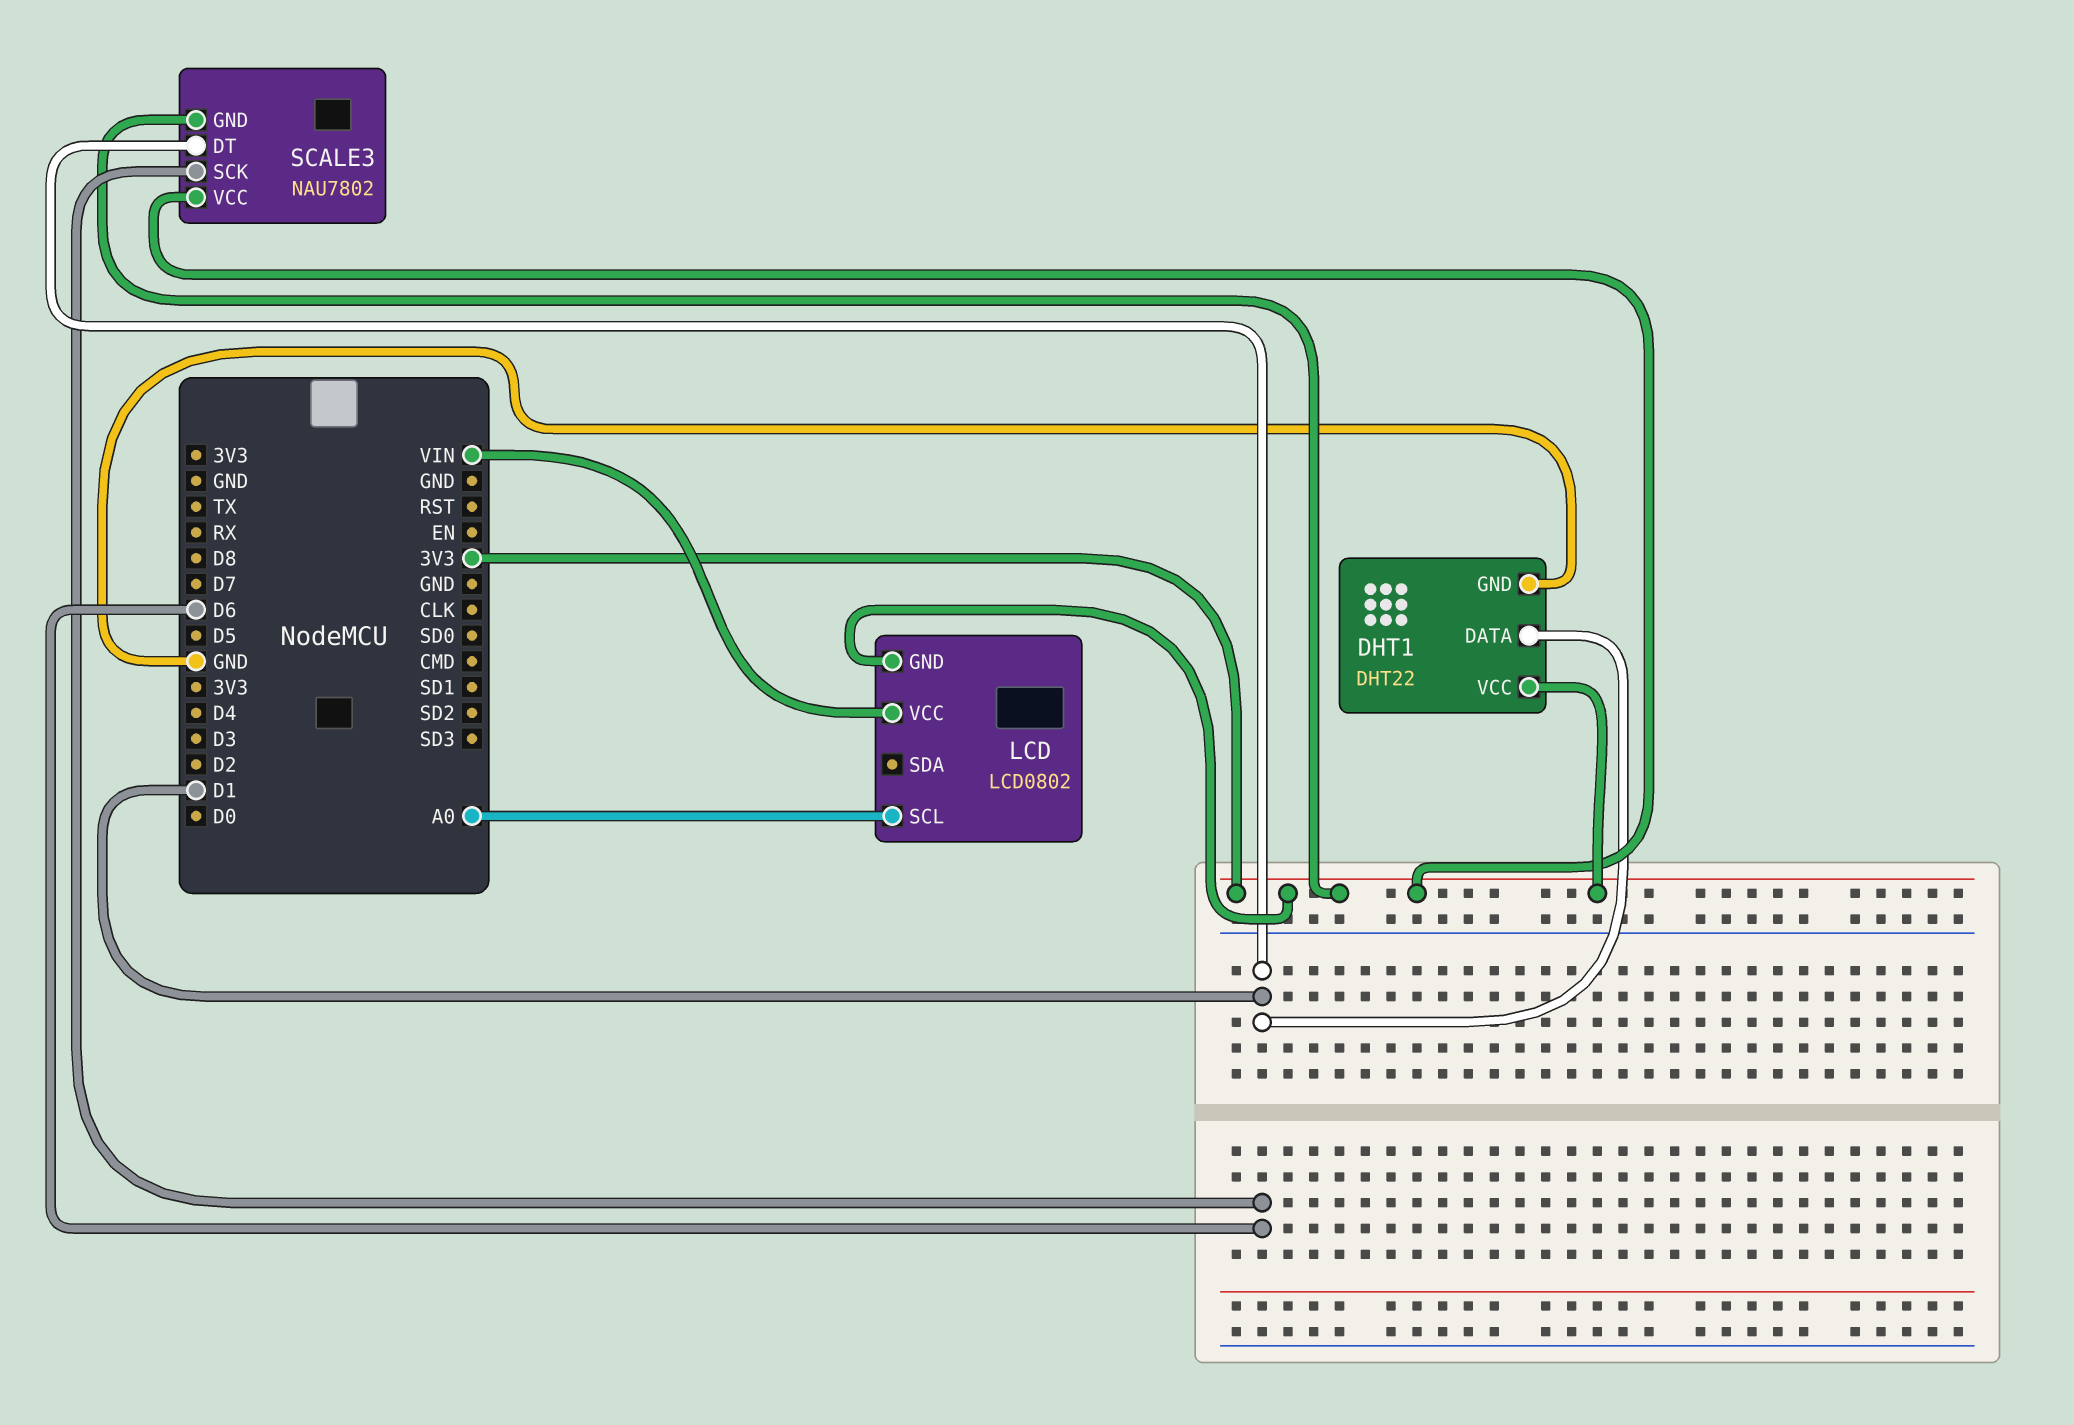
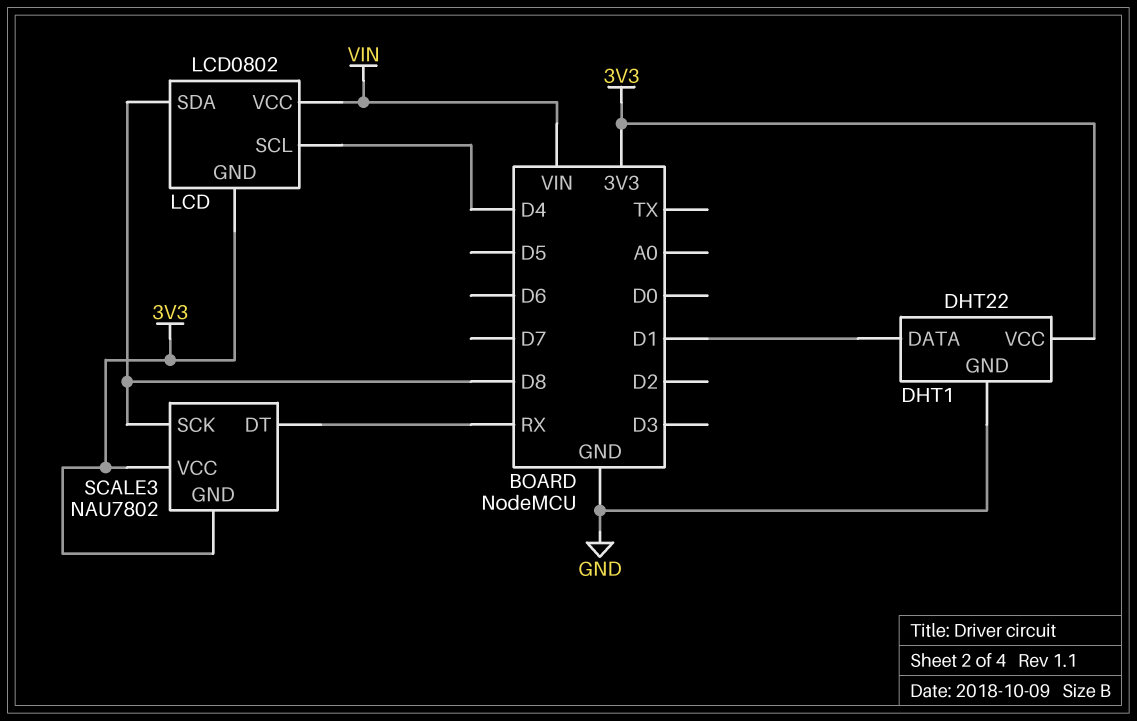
LCD pin SCL: A0 -> D4
LCD pin SDA: none -> D8
SCALE3 pin DT: D1 -> RX
SCALE3 pin SCK: D6 -> D8

